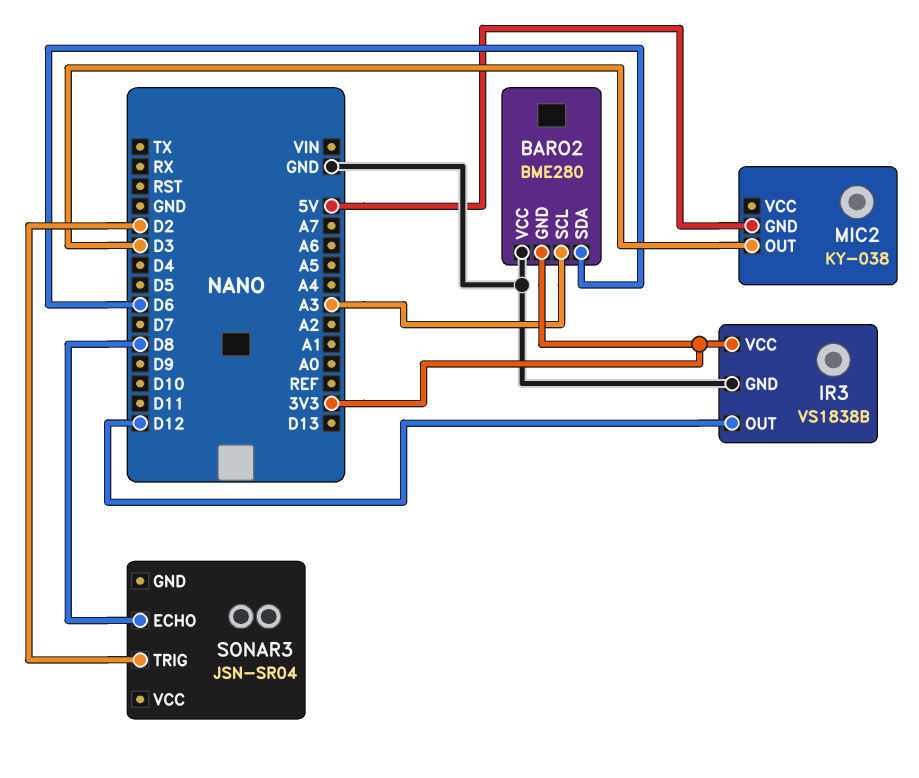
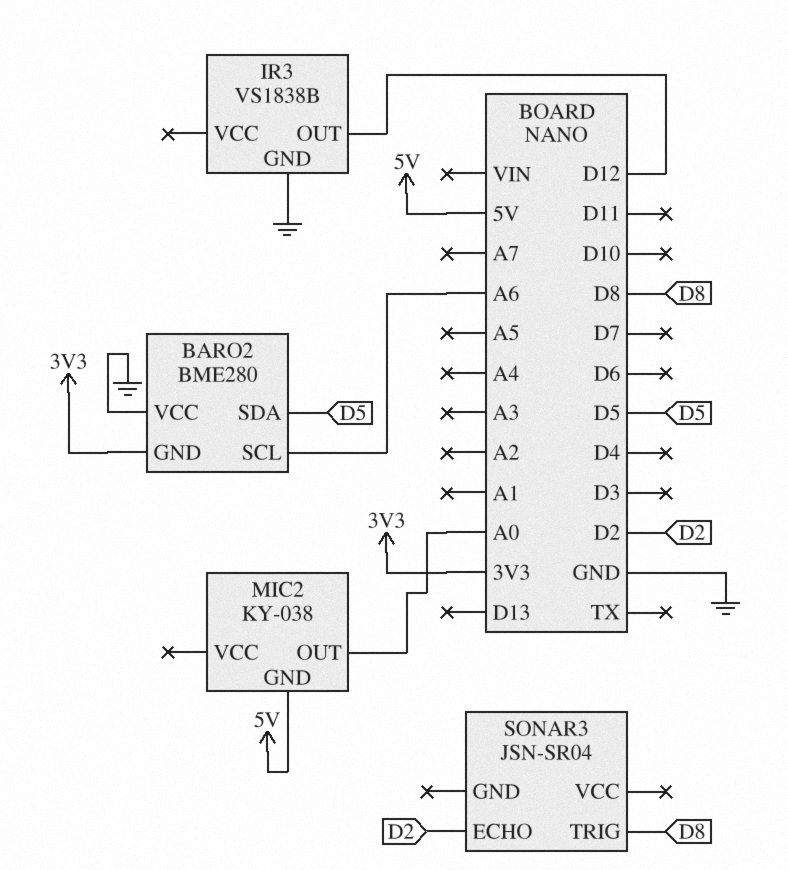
BARO2 pin SCL: A3 -> A6
BARO2 pin SDA: D6 -> D5
IR3 pin VCC: 3V3 -> none
MIC2 pin OUT: D3 -> A0
SONAR3 pin ECHO: D8 -> D2
SONAR3 pin TRIG: D2 -> D8

